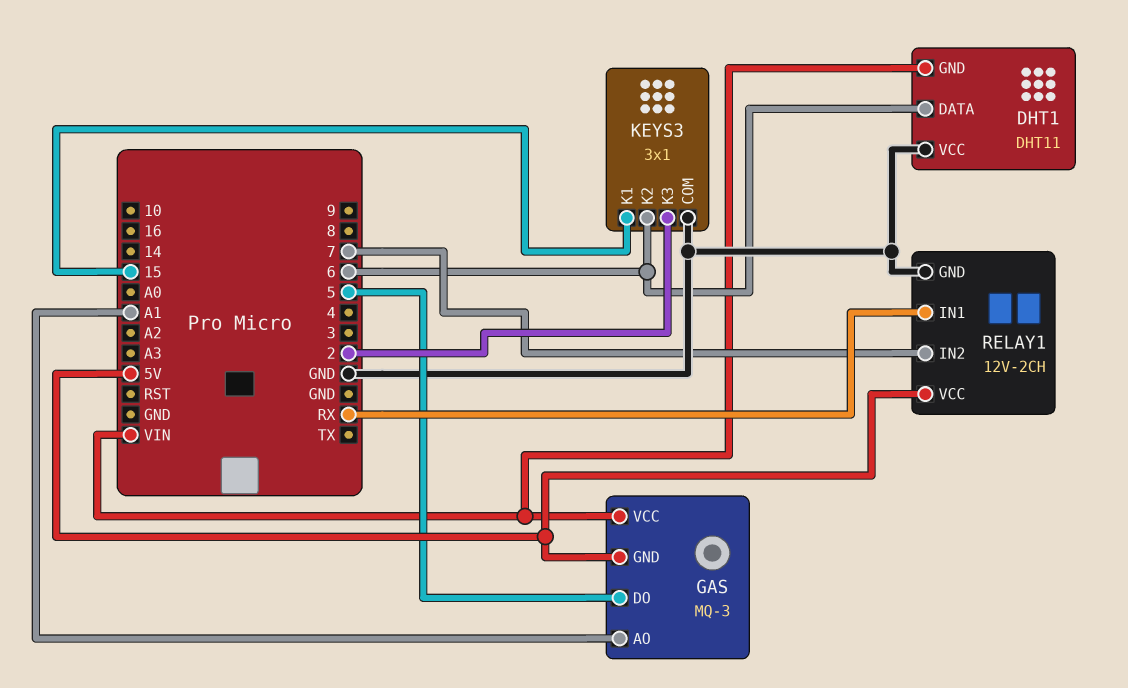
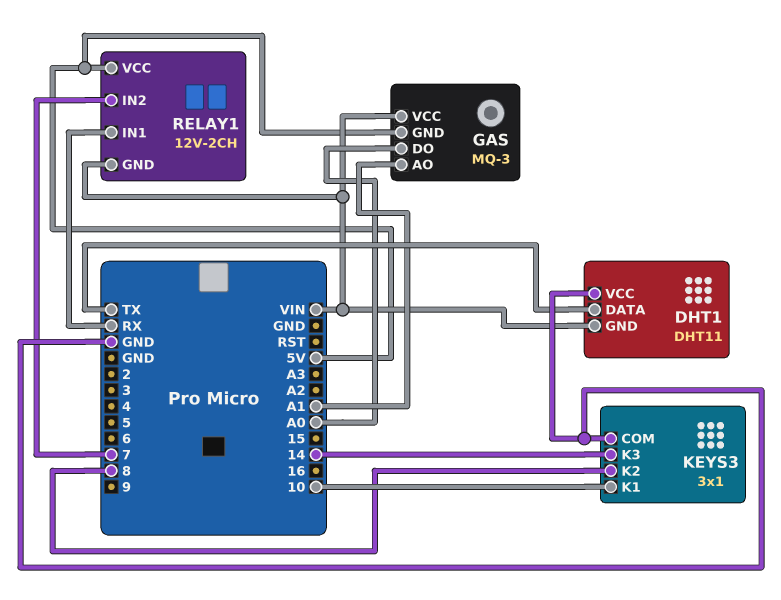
DHT1 pin DATA: 6 -> TX
GAS pin DO: 5 -> A0
KEYS3 pin K1: 15 -> 10
KEYS3 pin K2: 6 -> 8
KEYS3 pin K3: 2 -> 14
RELAY1 pin GND: GND -> VIN

